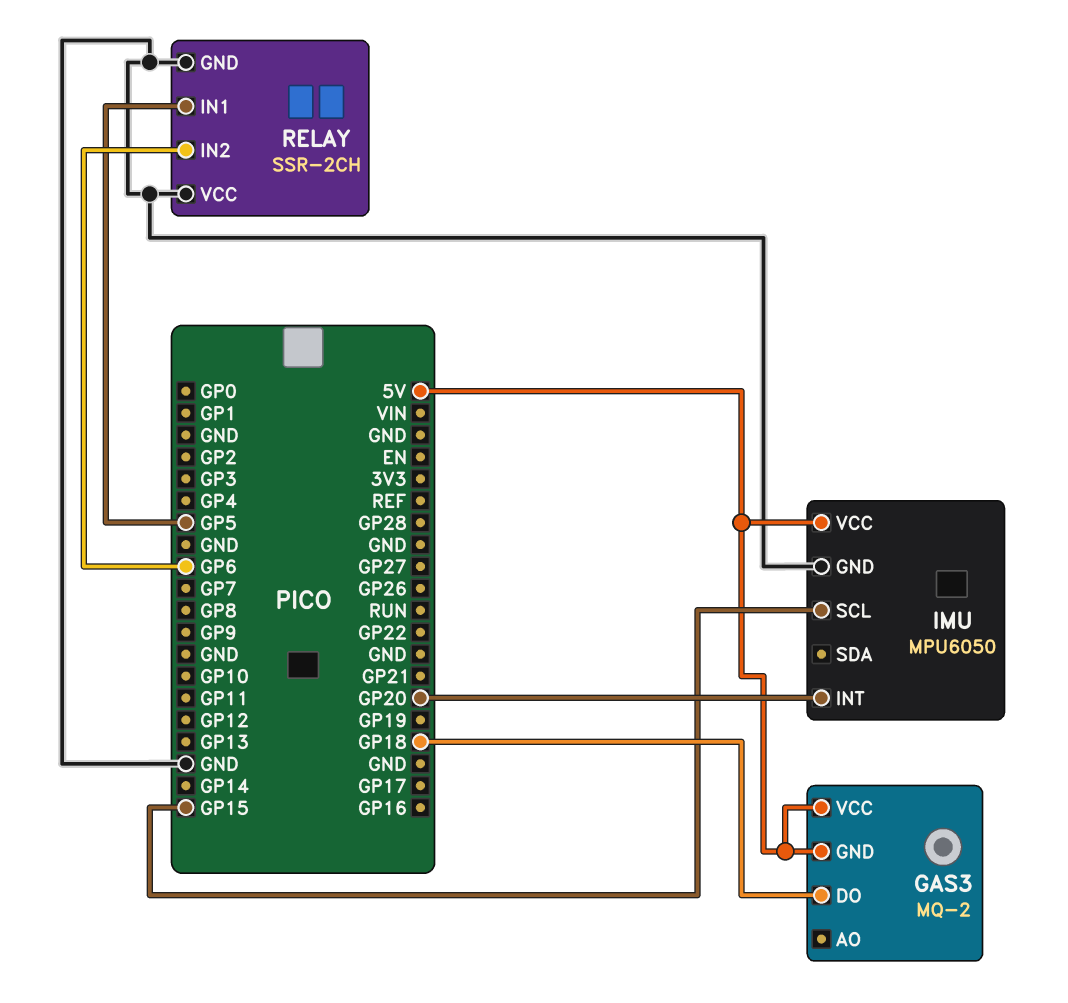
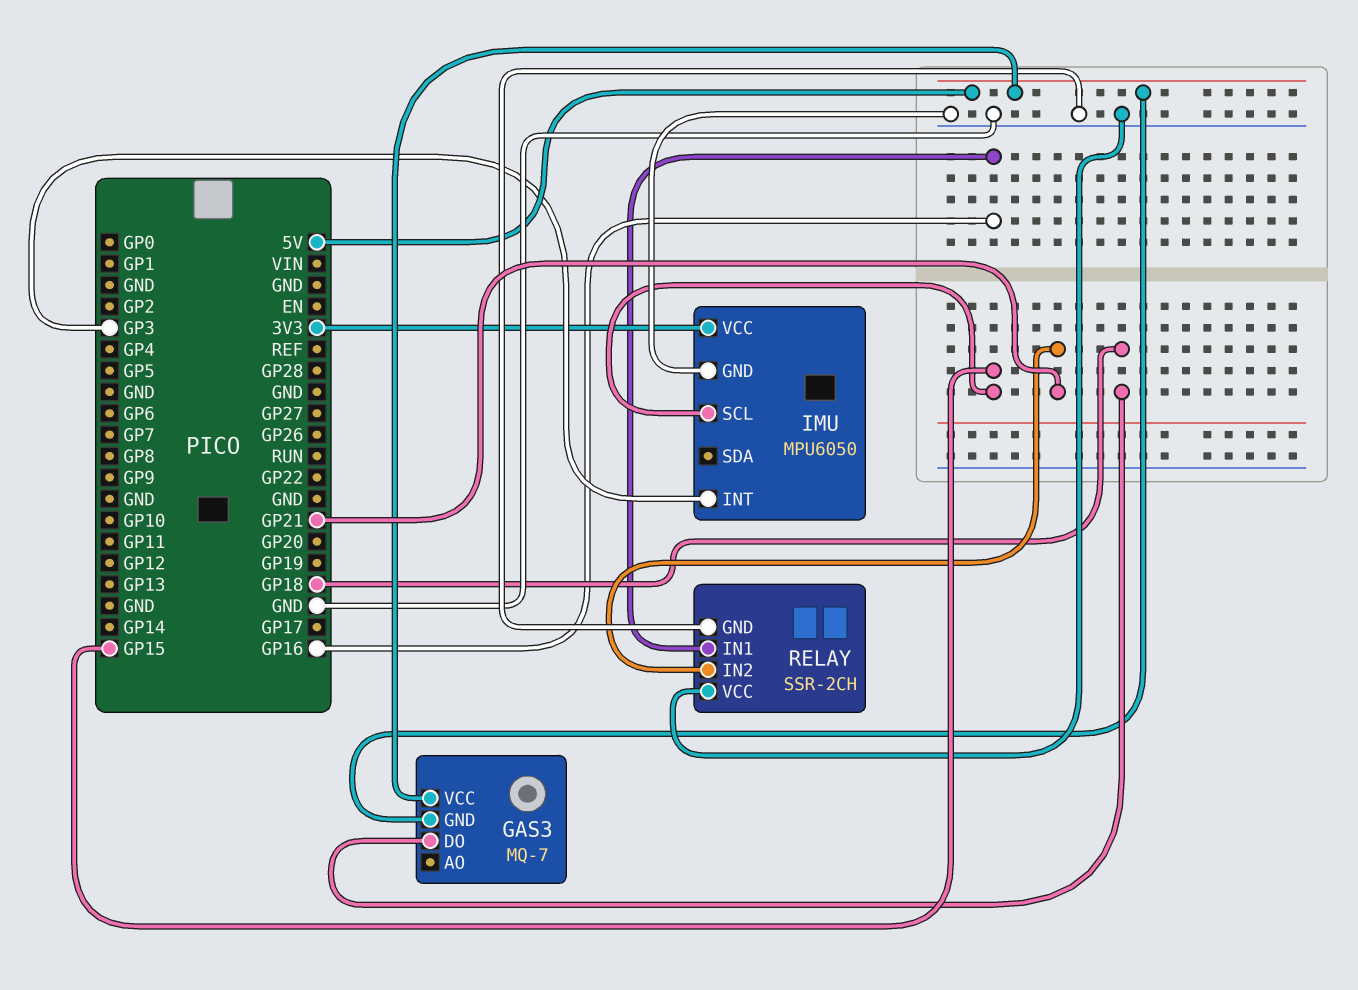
GAS3: MQ-2 -> MQ-7
IMU pin INT: GP20 -> GP3
IMU pin VCC: 5V -> 3V3
RELAY pin IN1: GP5 -> GP16
RELAY pin IN2: GP6 -> GP21

